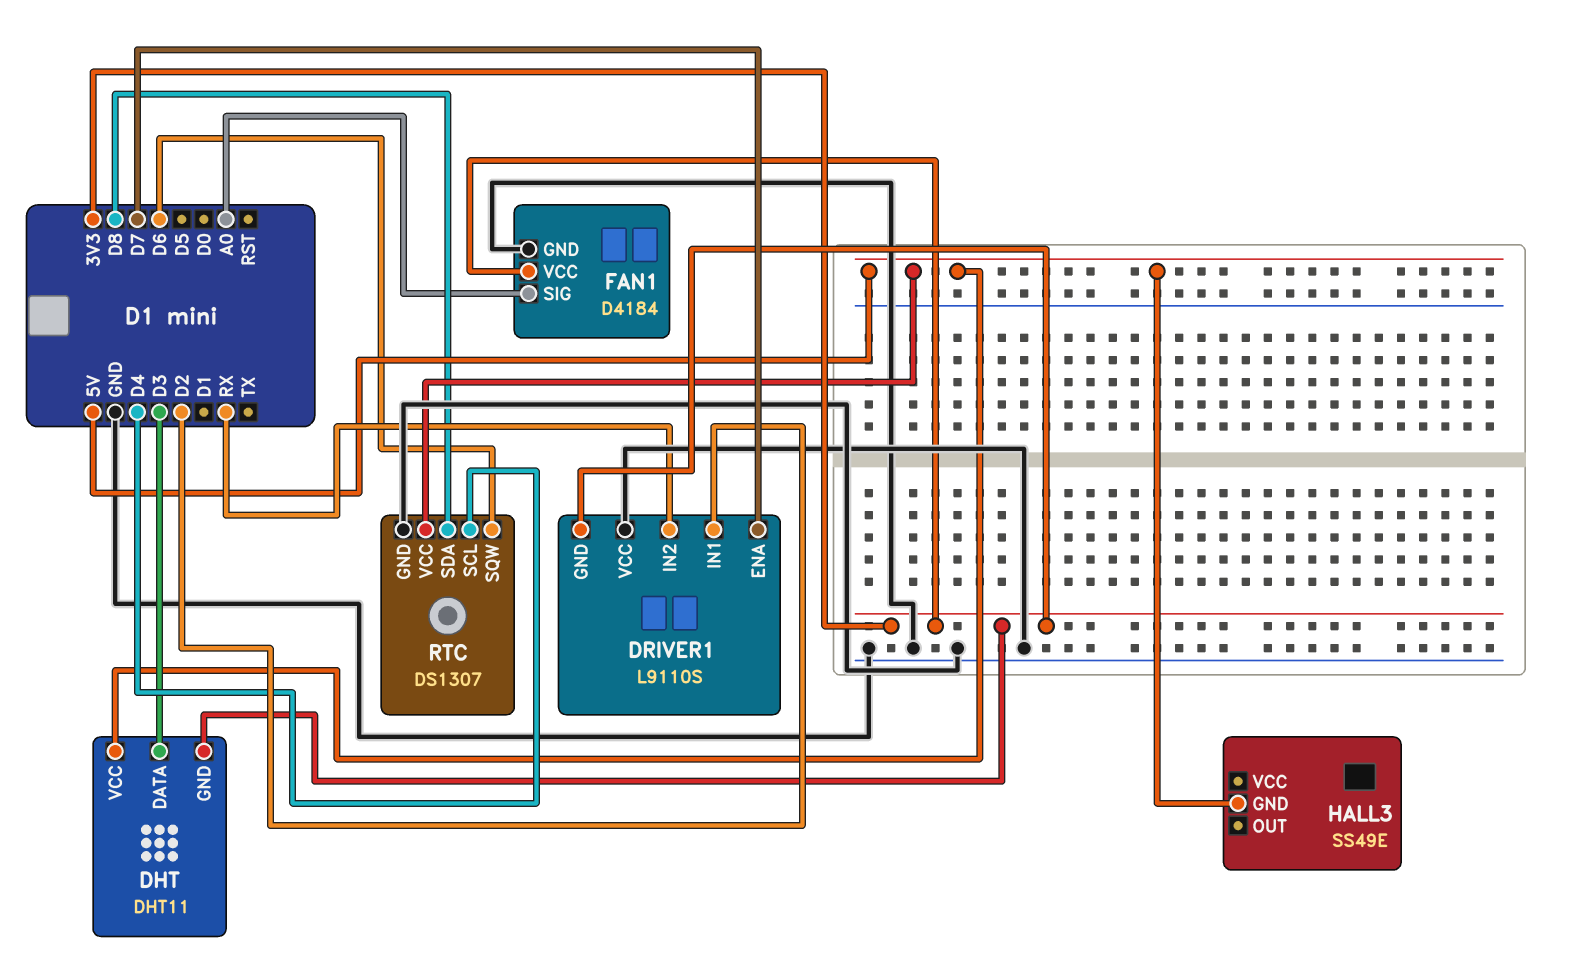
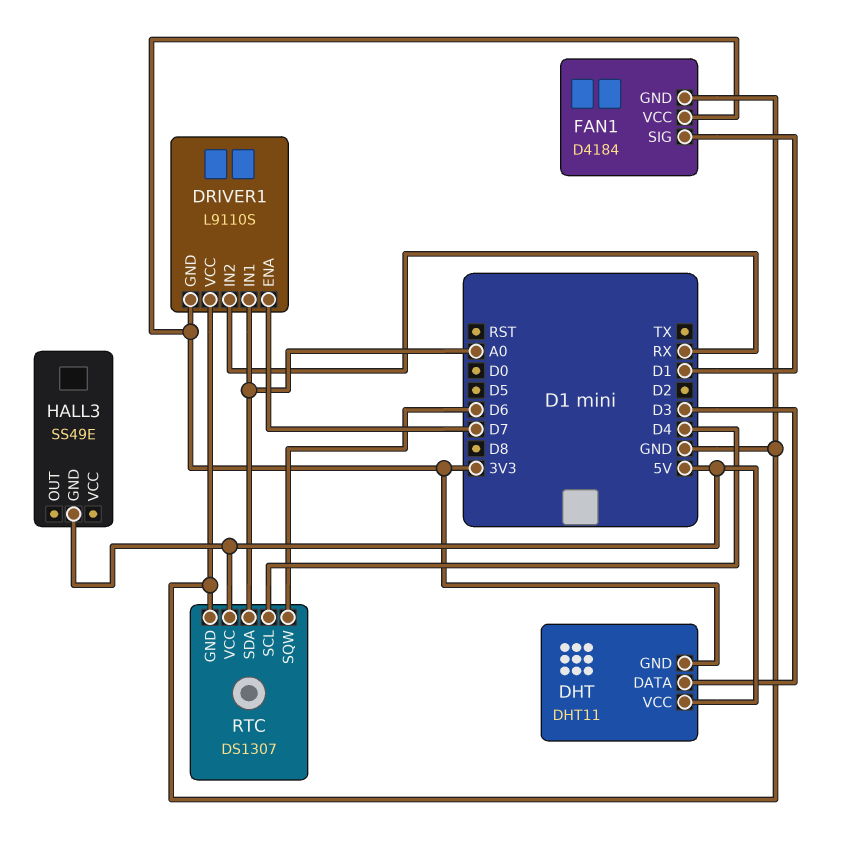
DRIVER1 pin IN1: D2 -> A0
FAN1 pin SIG: A0 -> D1
RTC pin SDA: D8 -> A0

